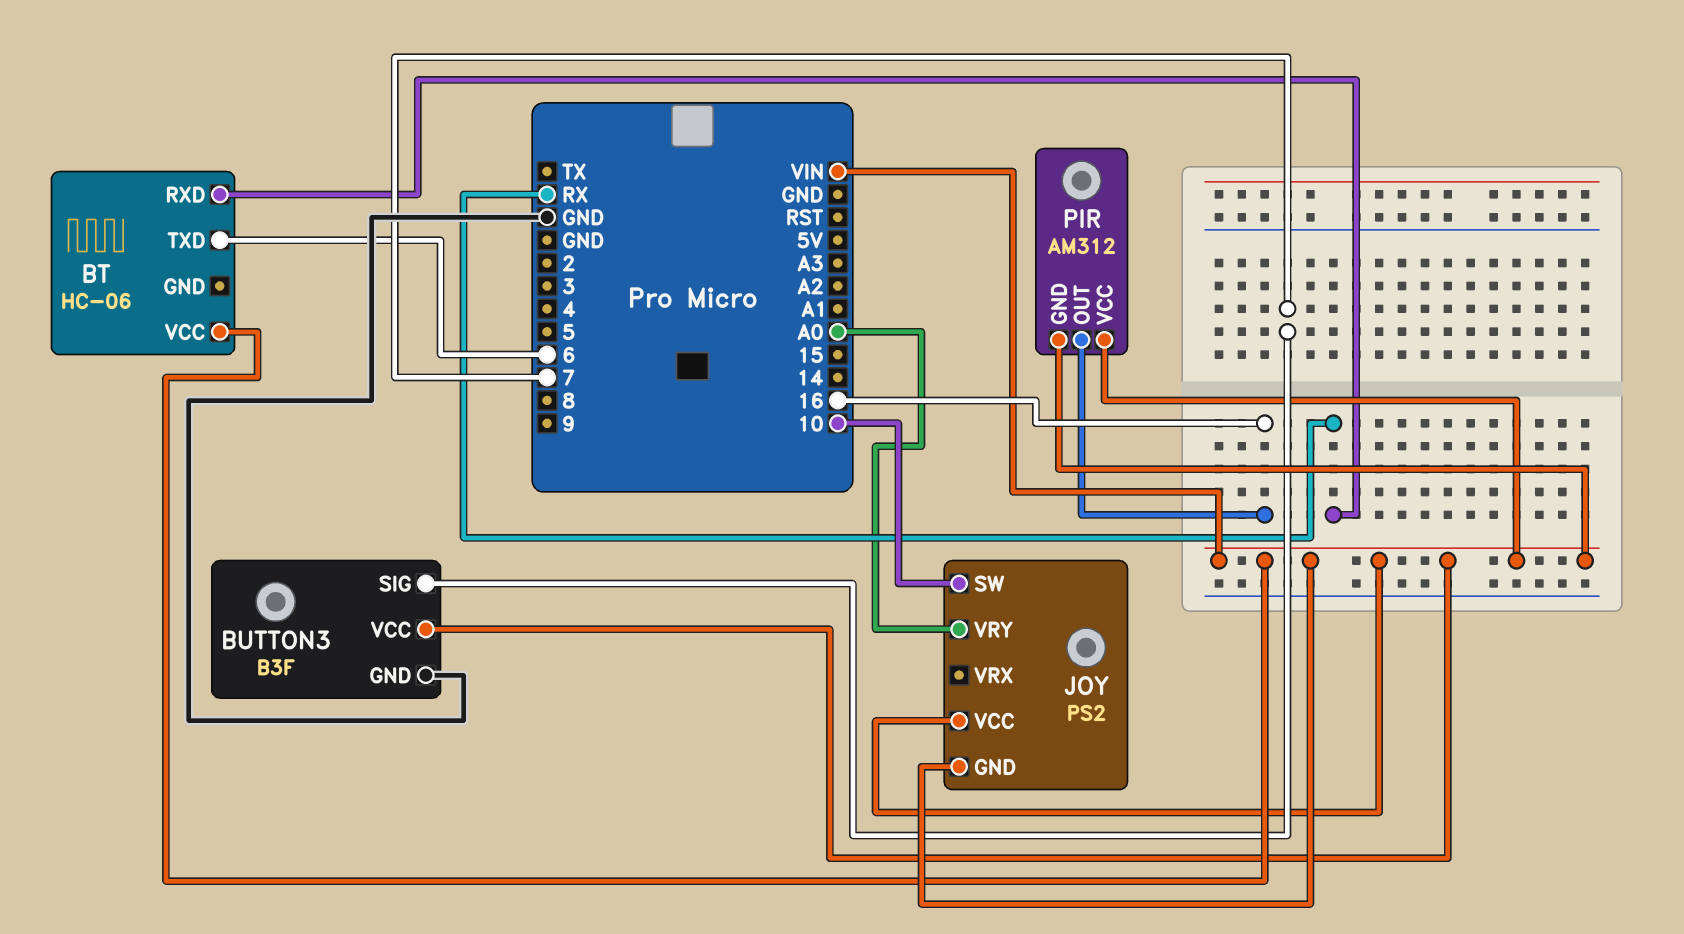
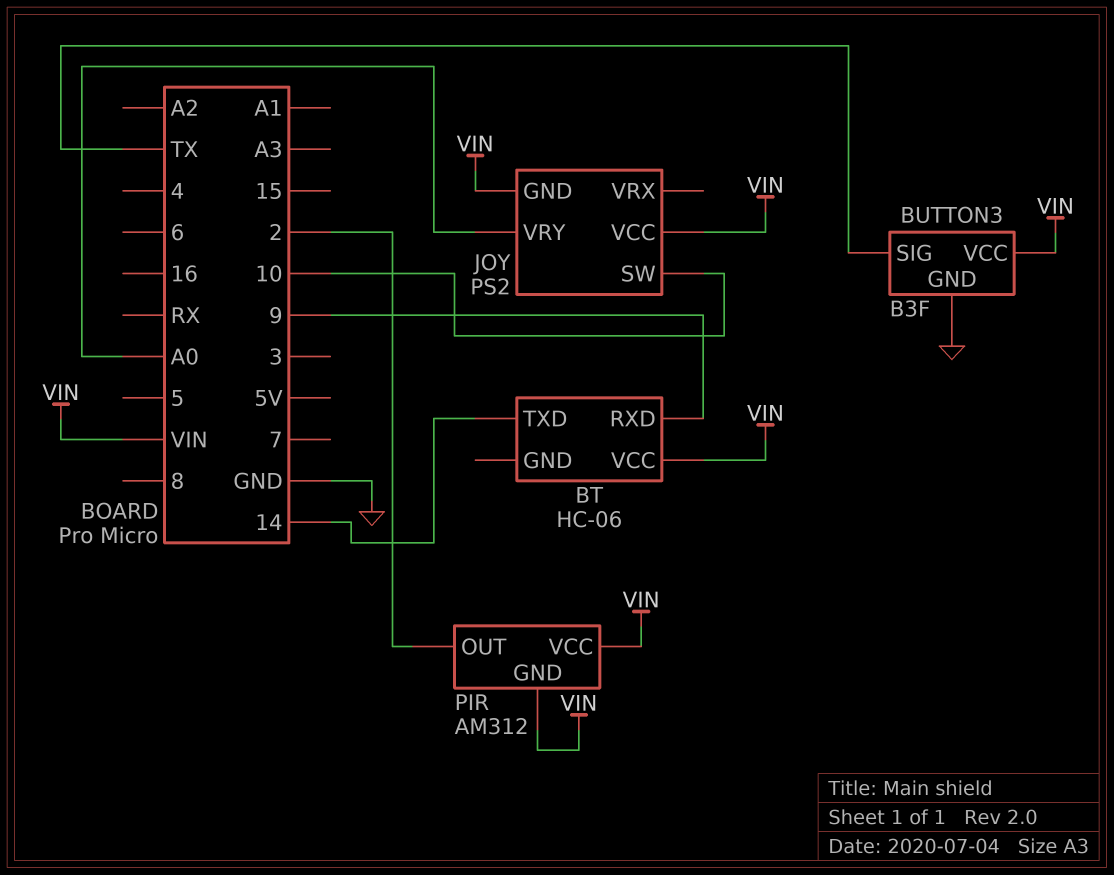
BT pin RXD: RX -> 9
BT pin TXD: 6 -> 14
BUTTON3 pin SIG: 7 -> TX
PIR pin OUT: 16 -> 2

